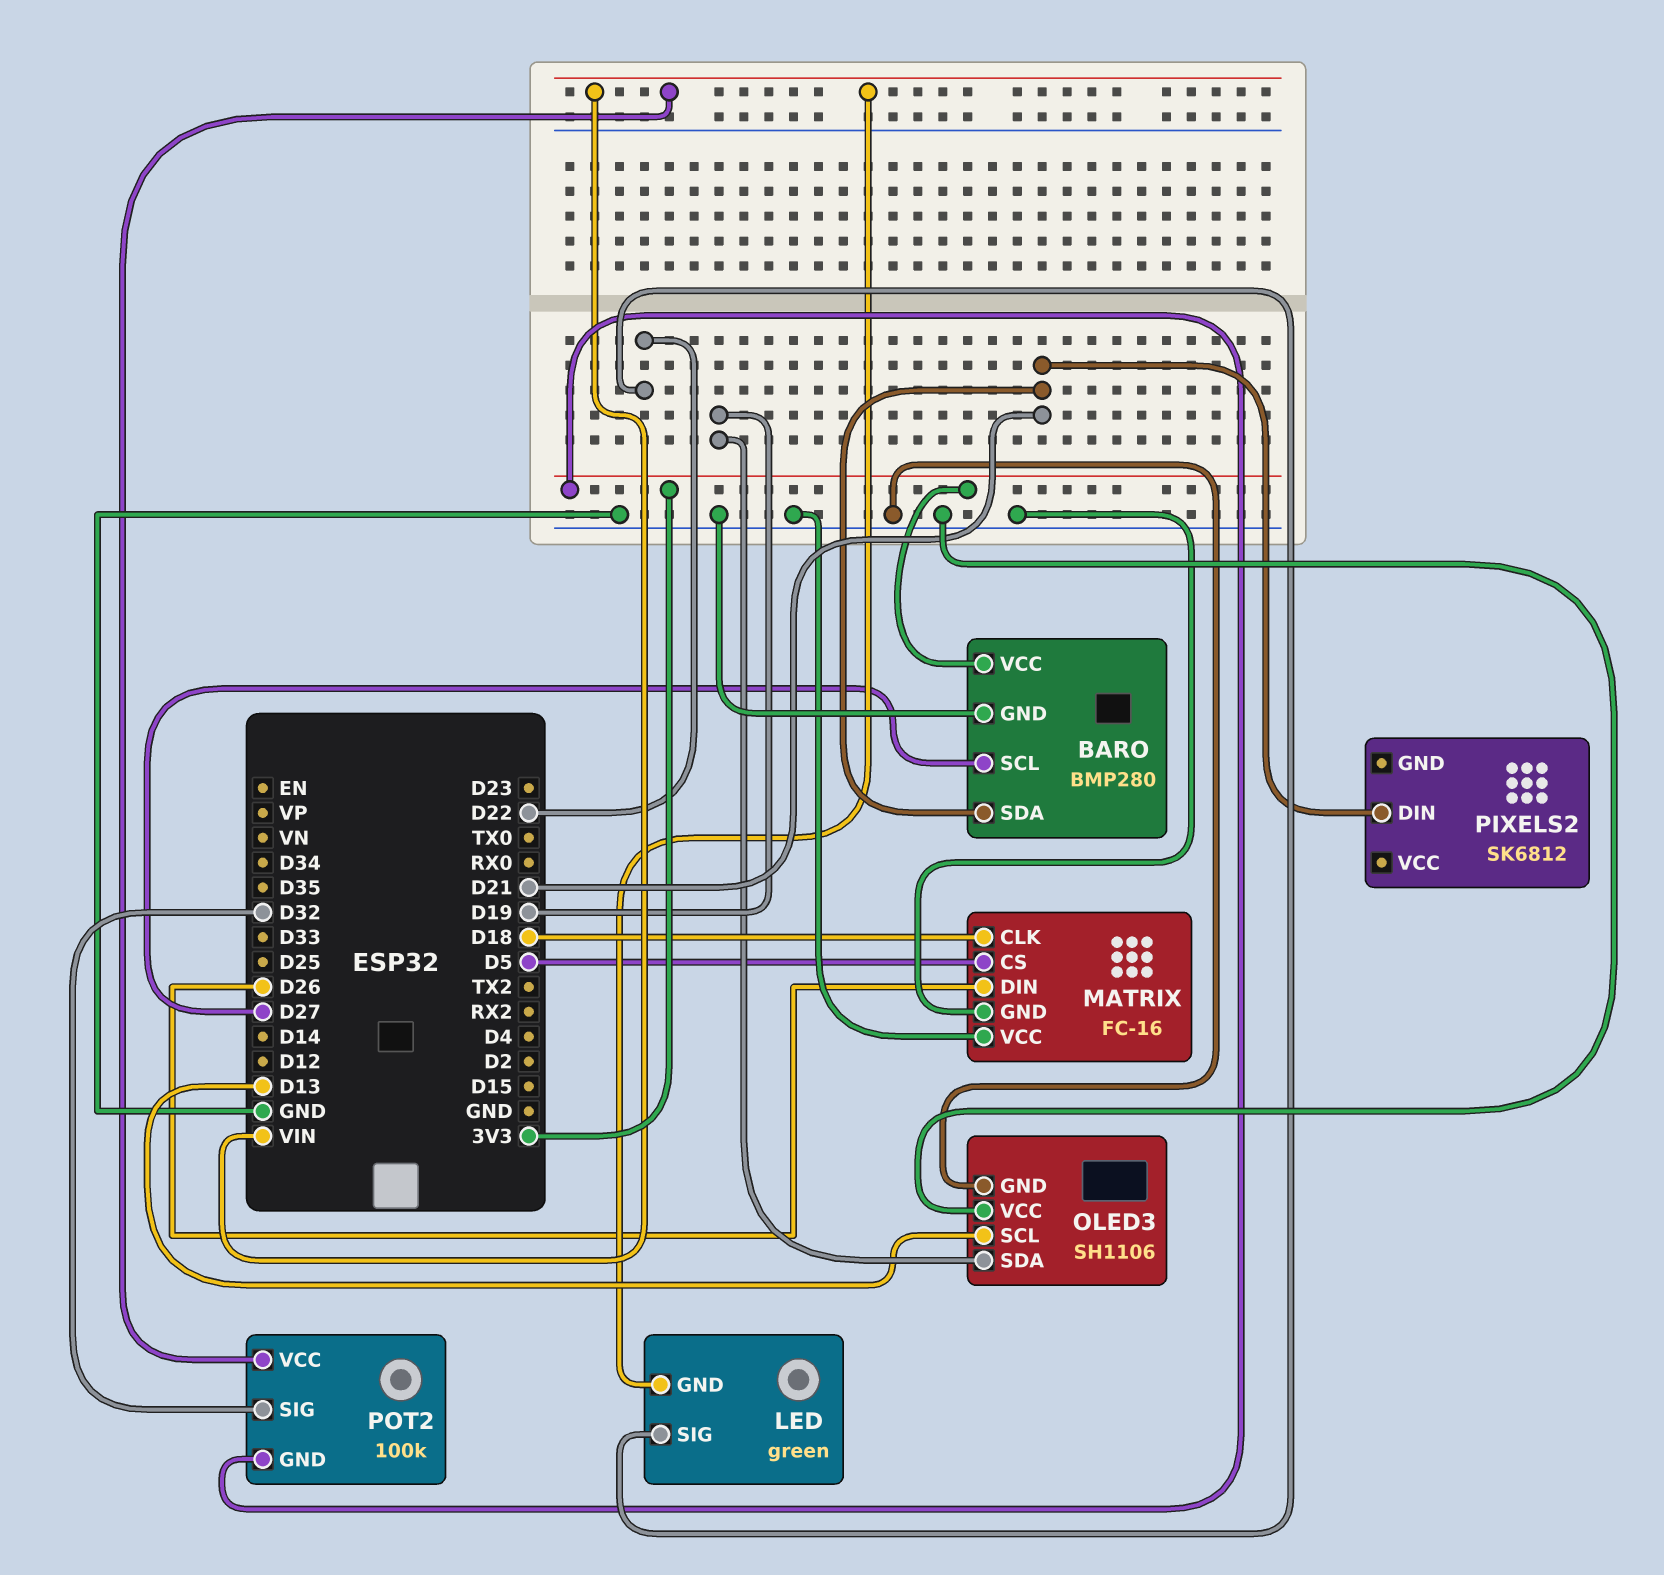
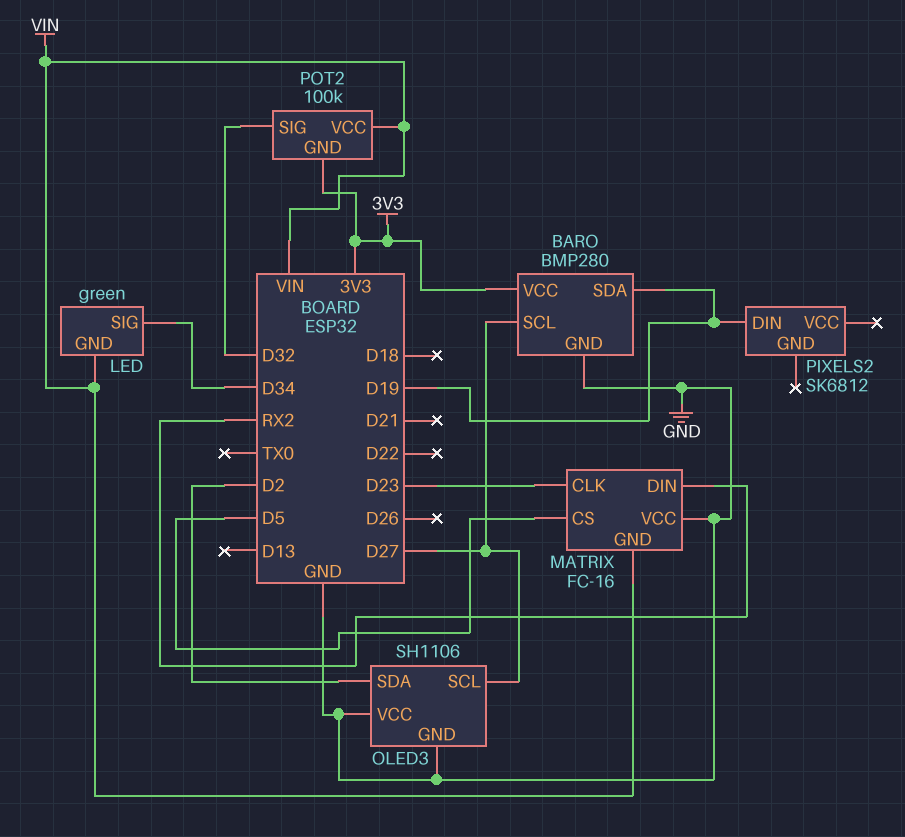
BARO pin SDA: D21 -> D19
LED pin SIG: D22 -> D34
MATRIX pin CLK: D18 -> D23
MATRIX pin DIN: D26 -> RX2
MATRIX pin GND: GND -> VIN
OLED3 pin SCL: D13 -> D27
OLED3 pin SDA: D19 -> D2
PIXELS2 pin DIN: D21 -> D19

